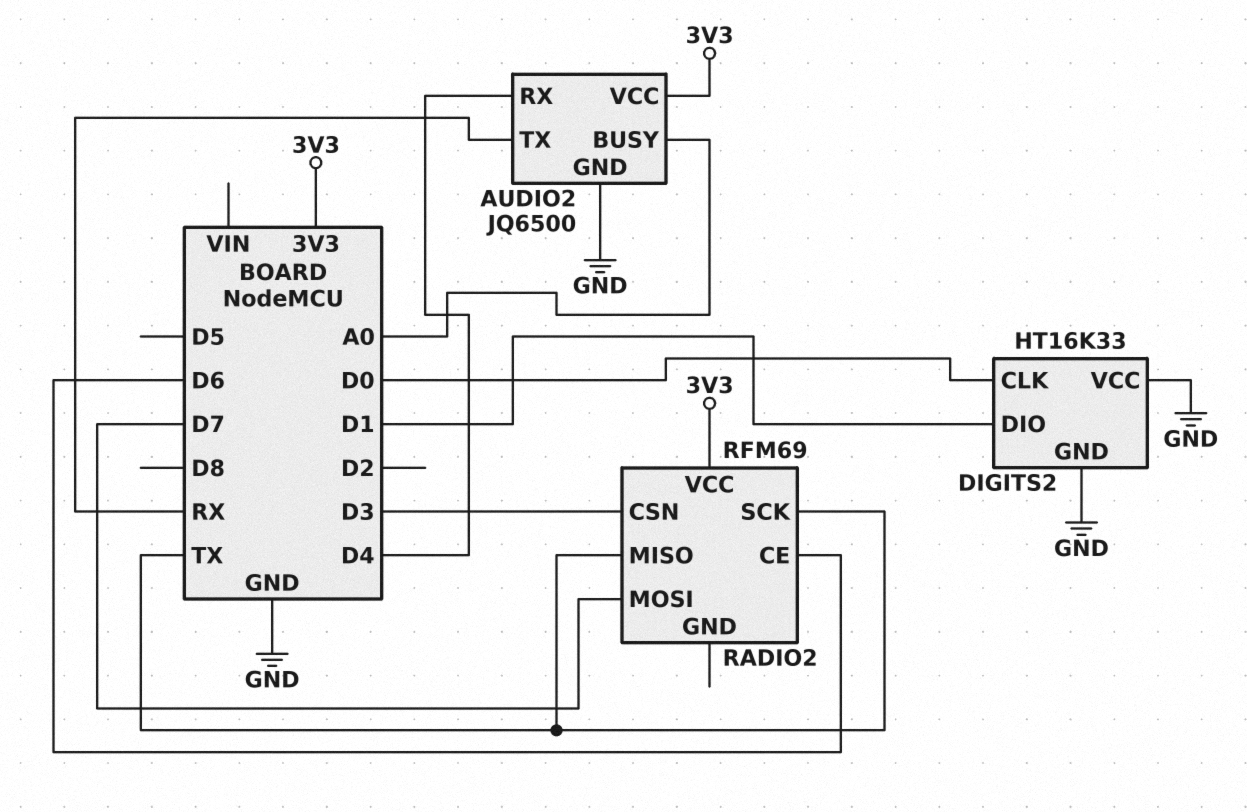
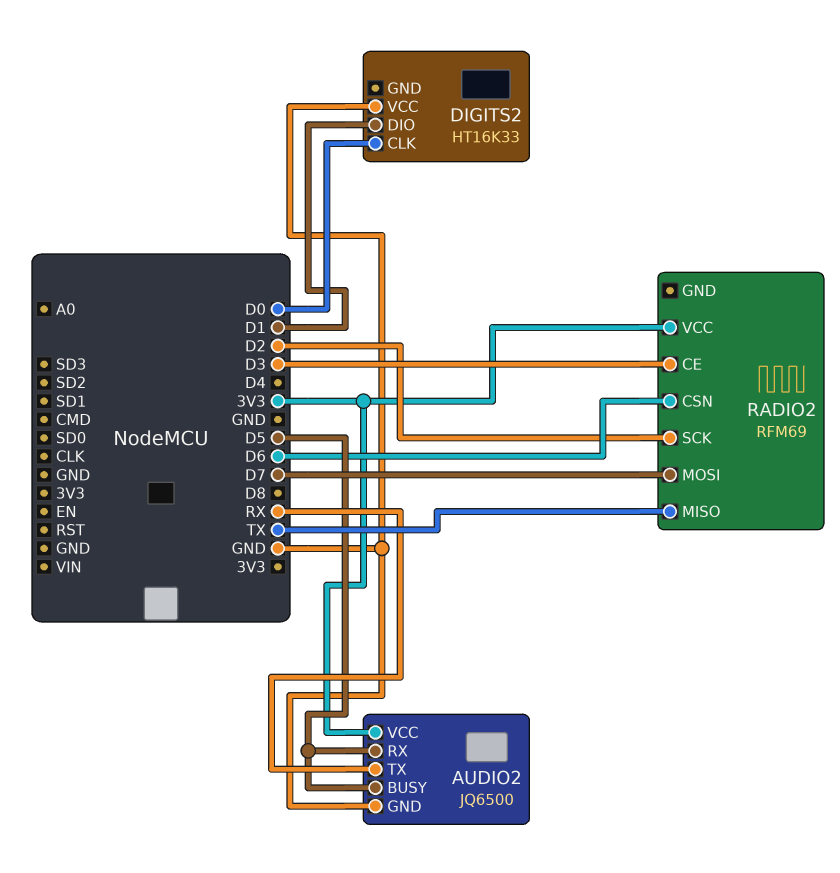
AUDIO2 pin BUSY: A0 -> D5
AUDIO2 pin RX: D4 -> D5
DIGITS2 pin GND: GND -> none
RADIO2 pin CE: D6 -> D3
RADIO2 pin CSN: D3 -> D6
RADIO2 pin SCK: TX -> D2

